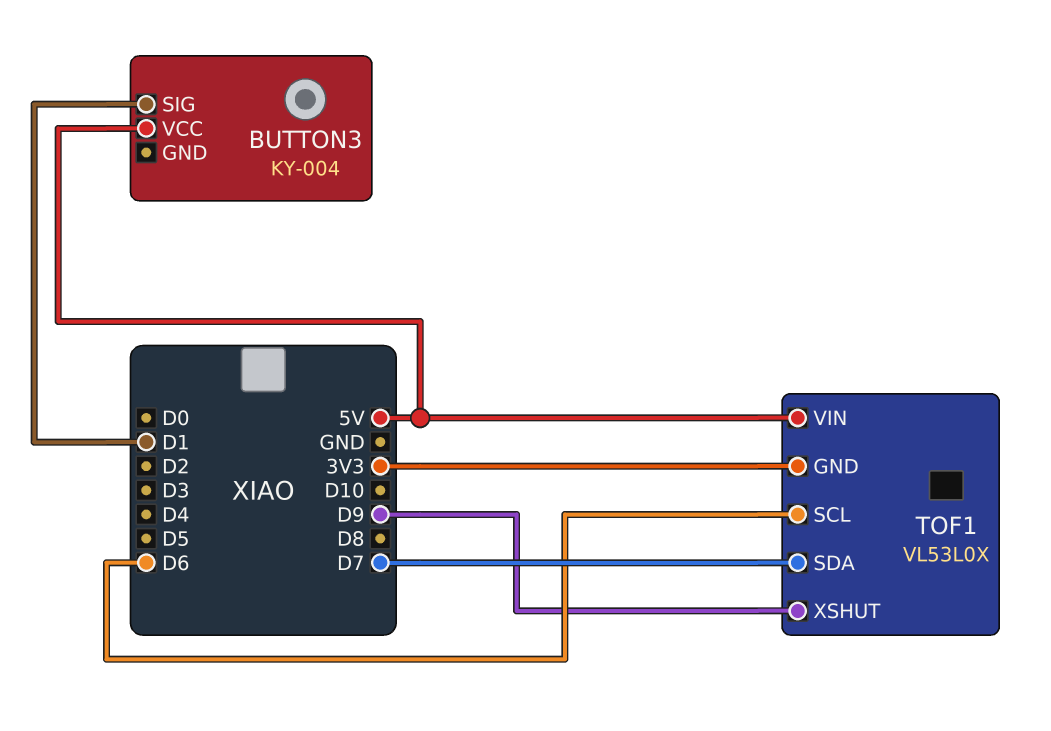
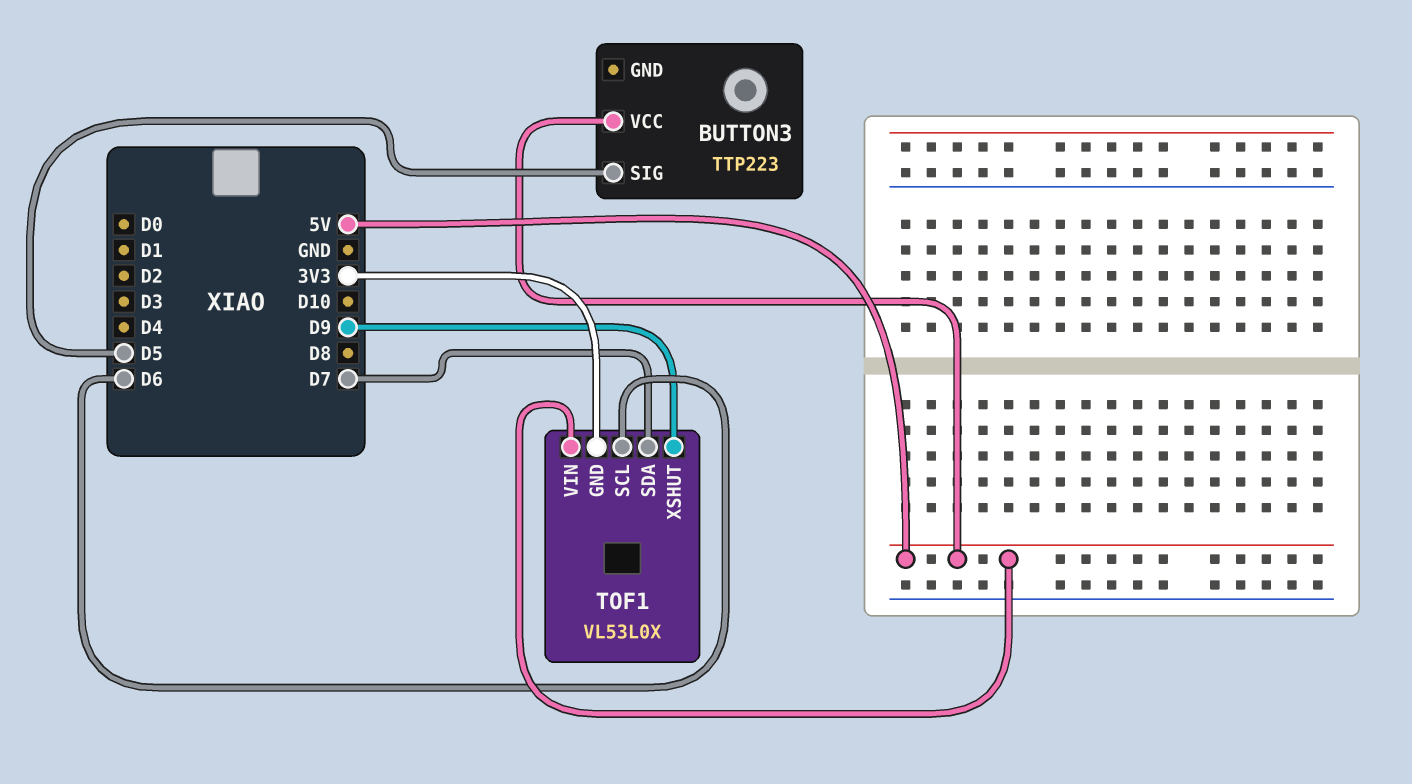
BUTTON3: KY-004 -> TTP223
BUTTON3 pin SIG: D1 -> D5

